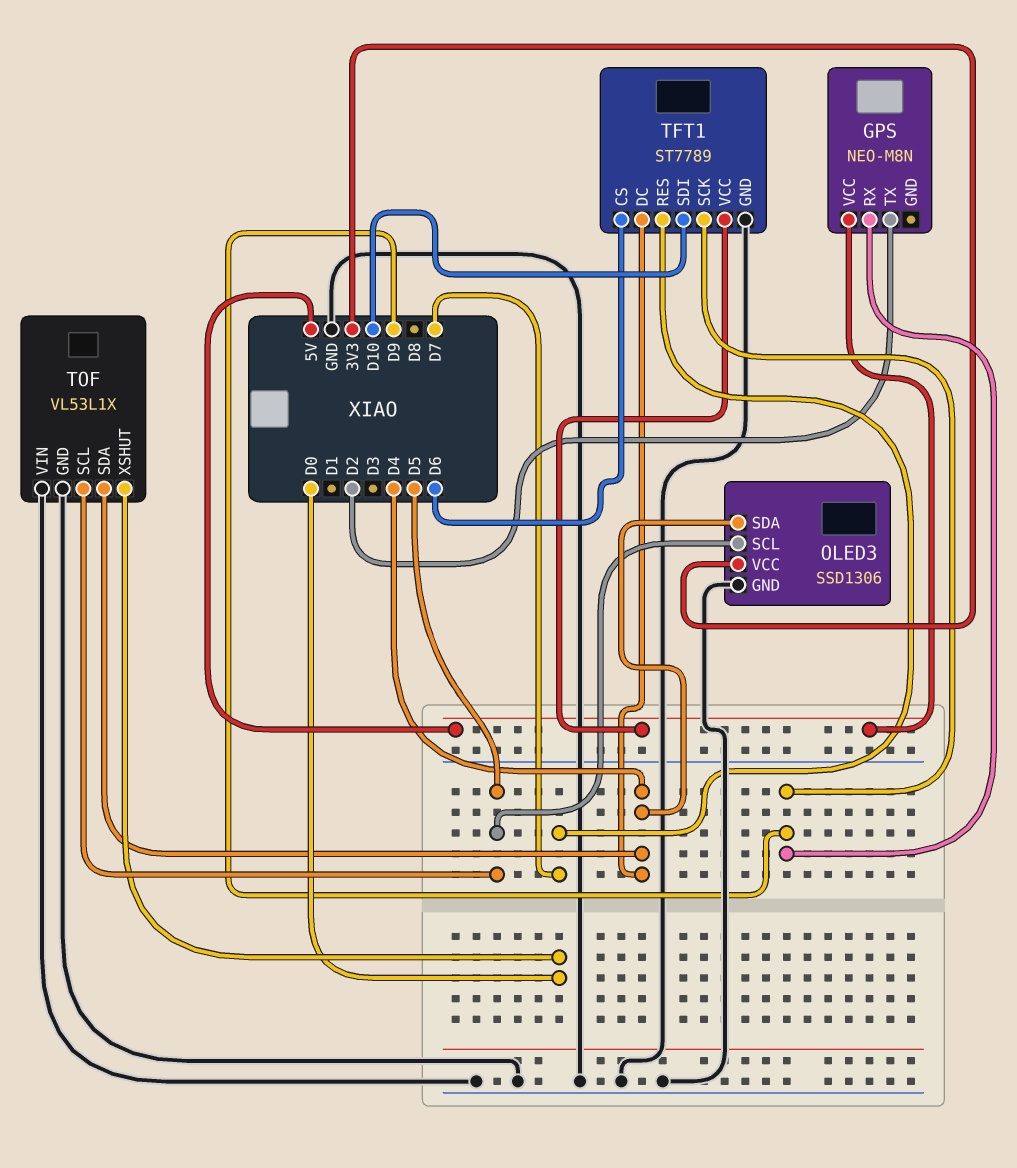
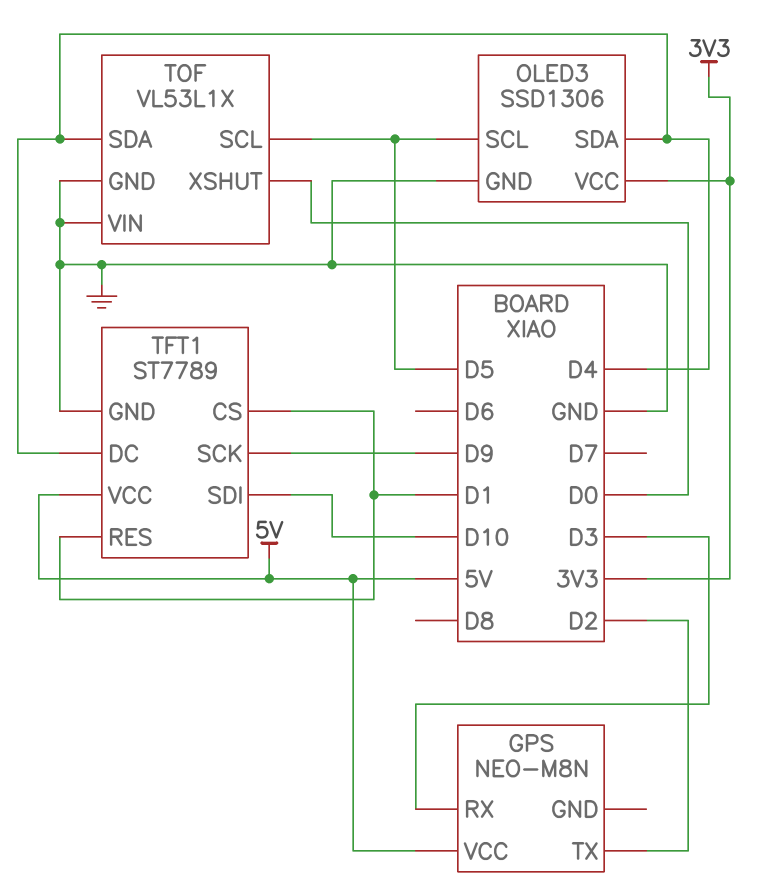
GPS pin RX: D9 -> D3
TFT1 pin CS: D6 -> D1
TFT1 pin RES: D7 -> D1

